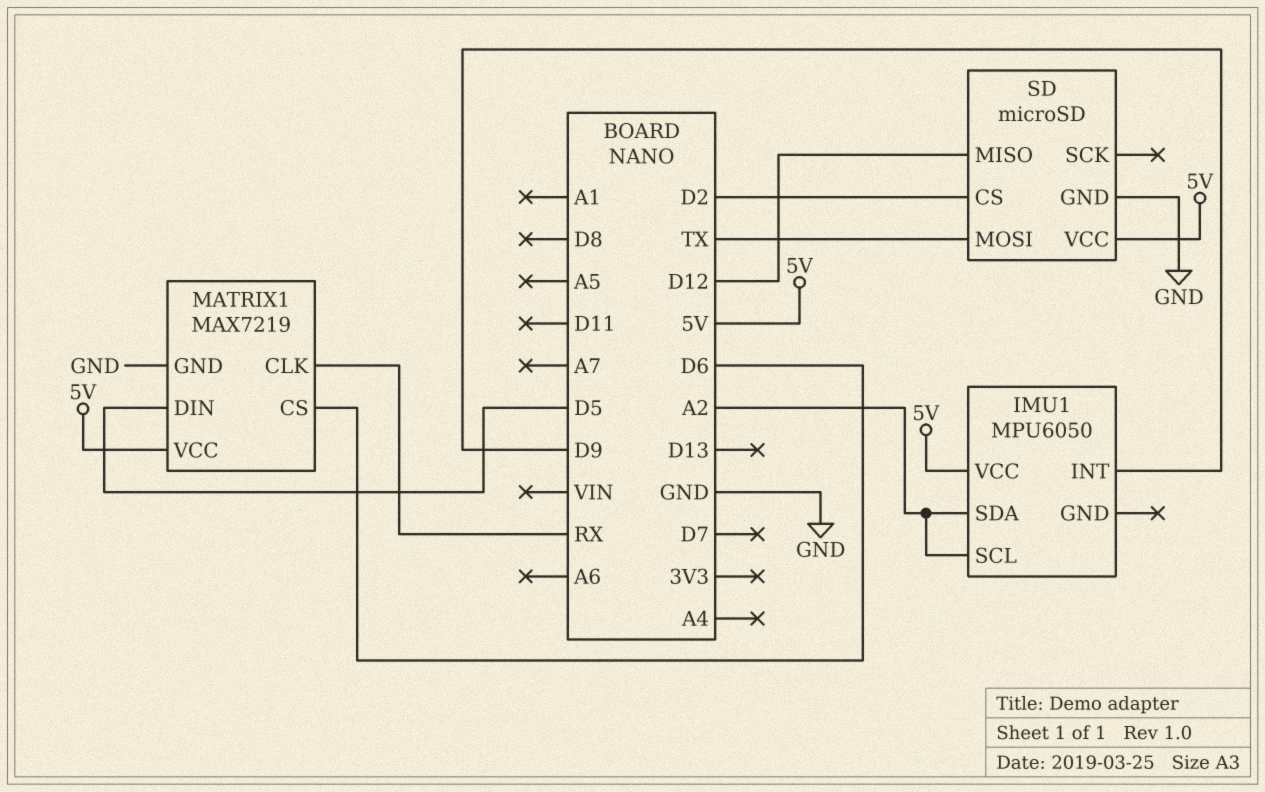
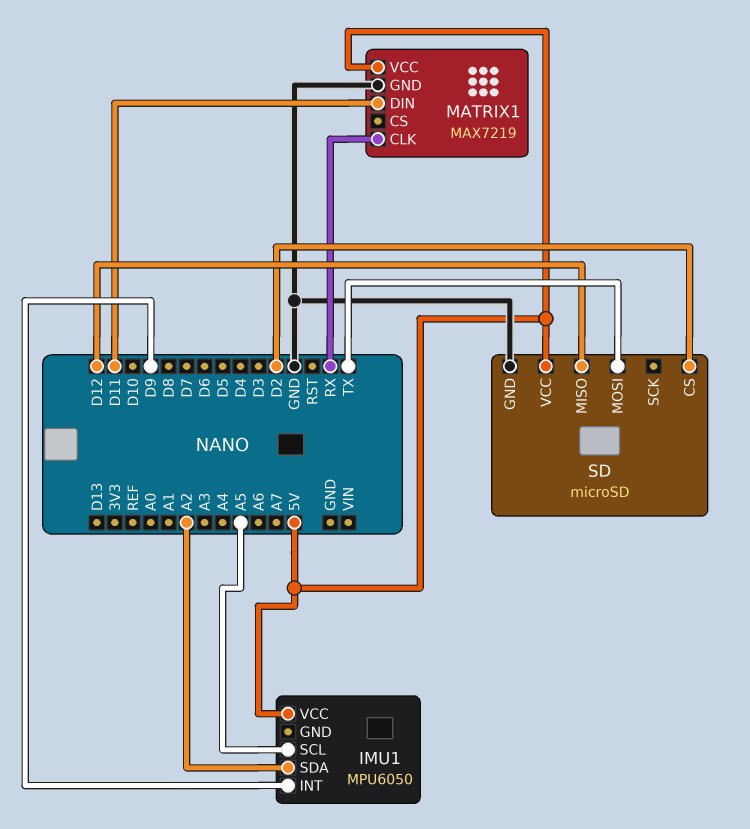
IMU1 pin SCL: A2 -> A5
MATRIX1 pin CS: D6 -> none
MATRIX1 pin DIN: D5 -> D11

